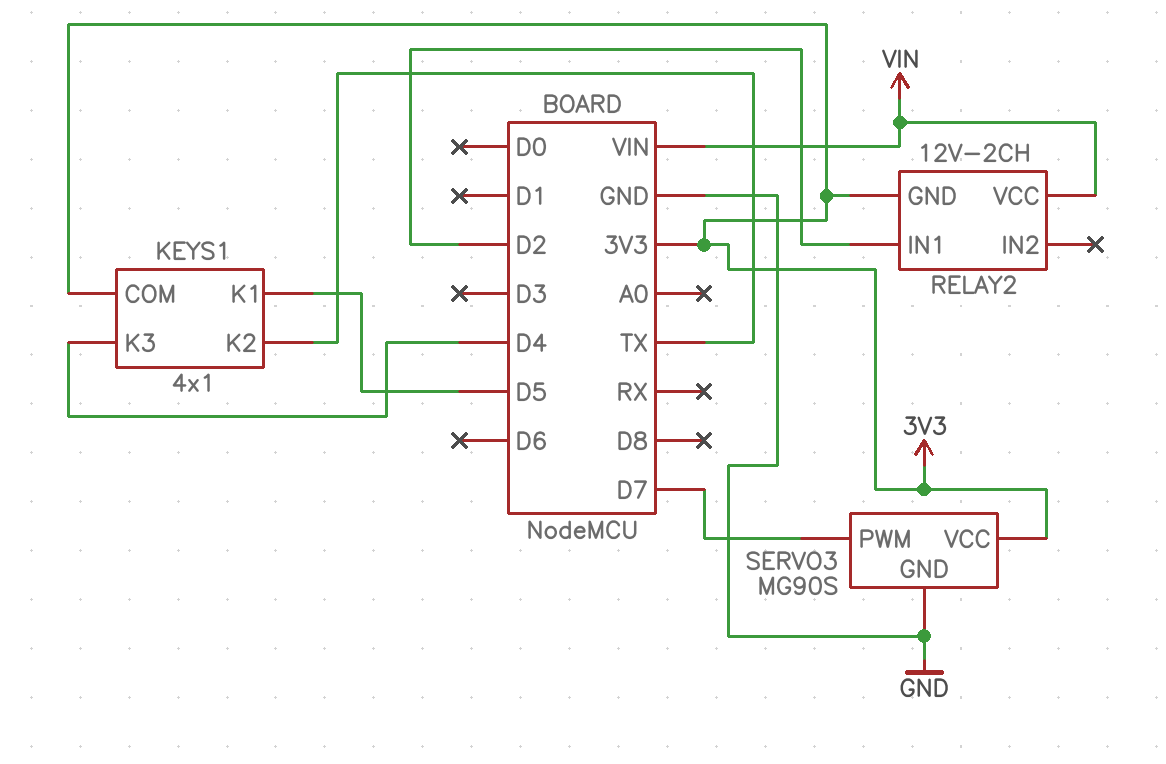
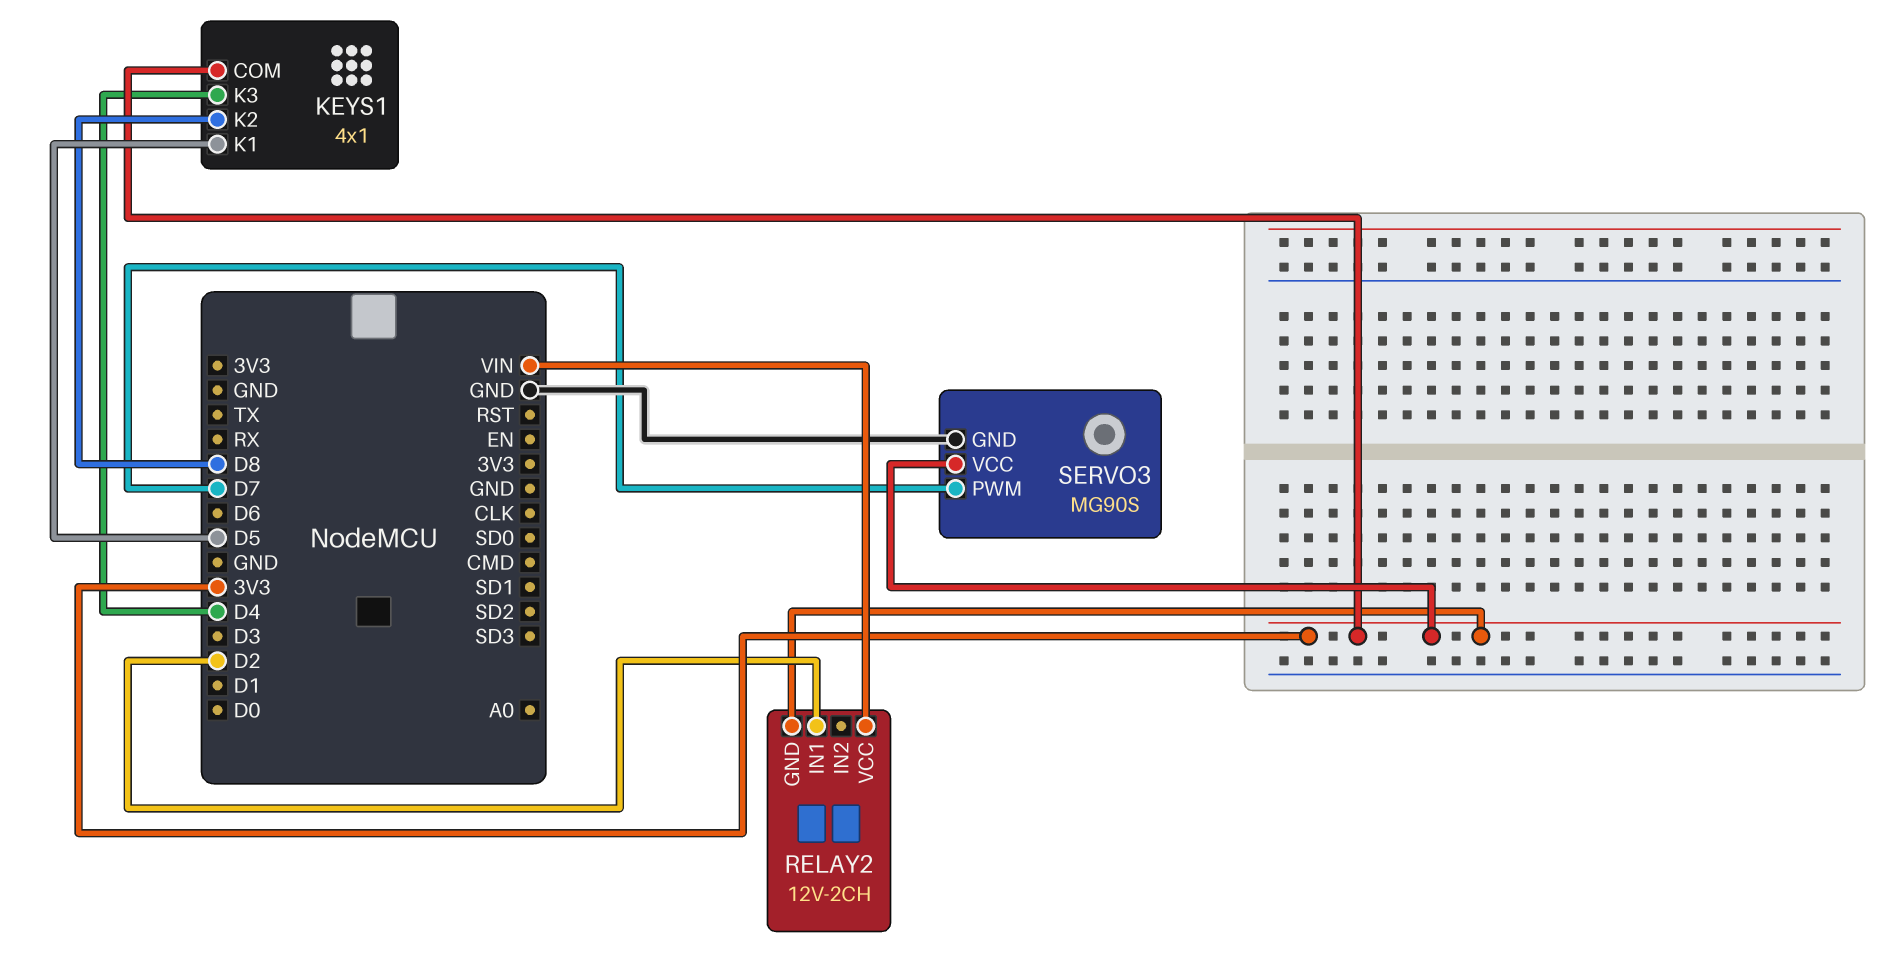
KEYS1 pin K2: TX -> D8

